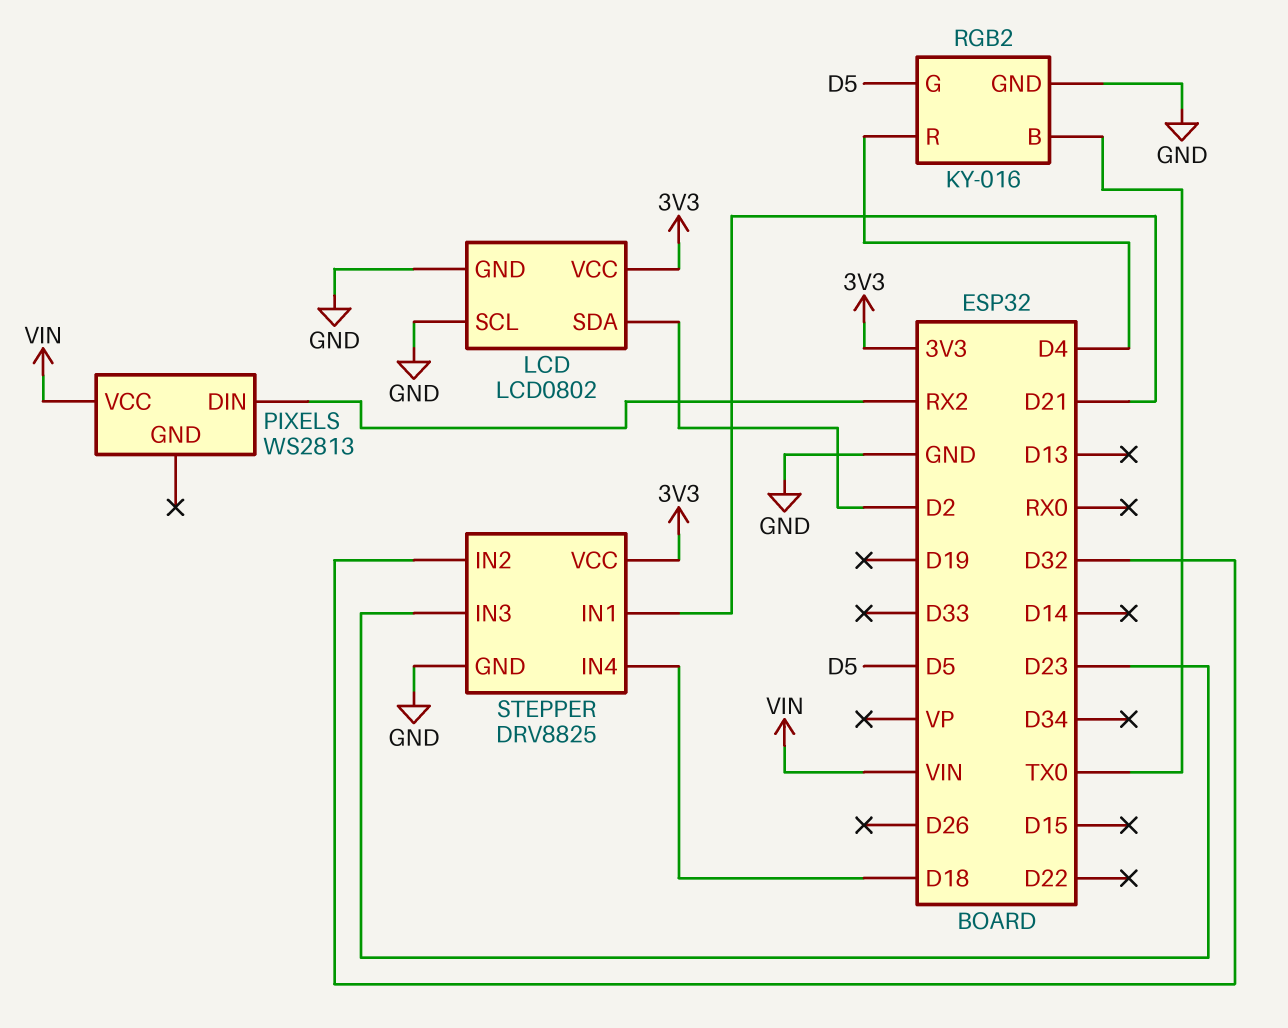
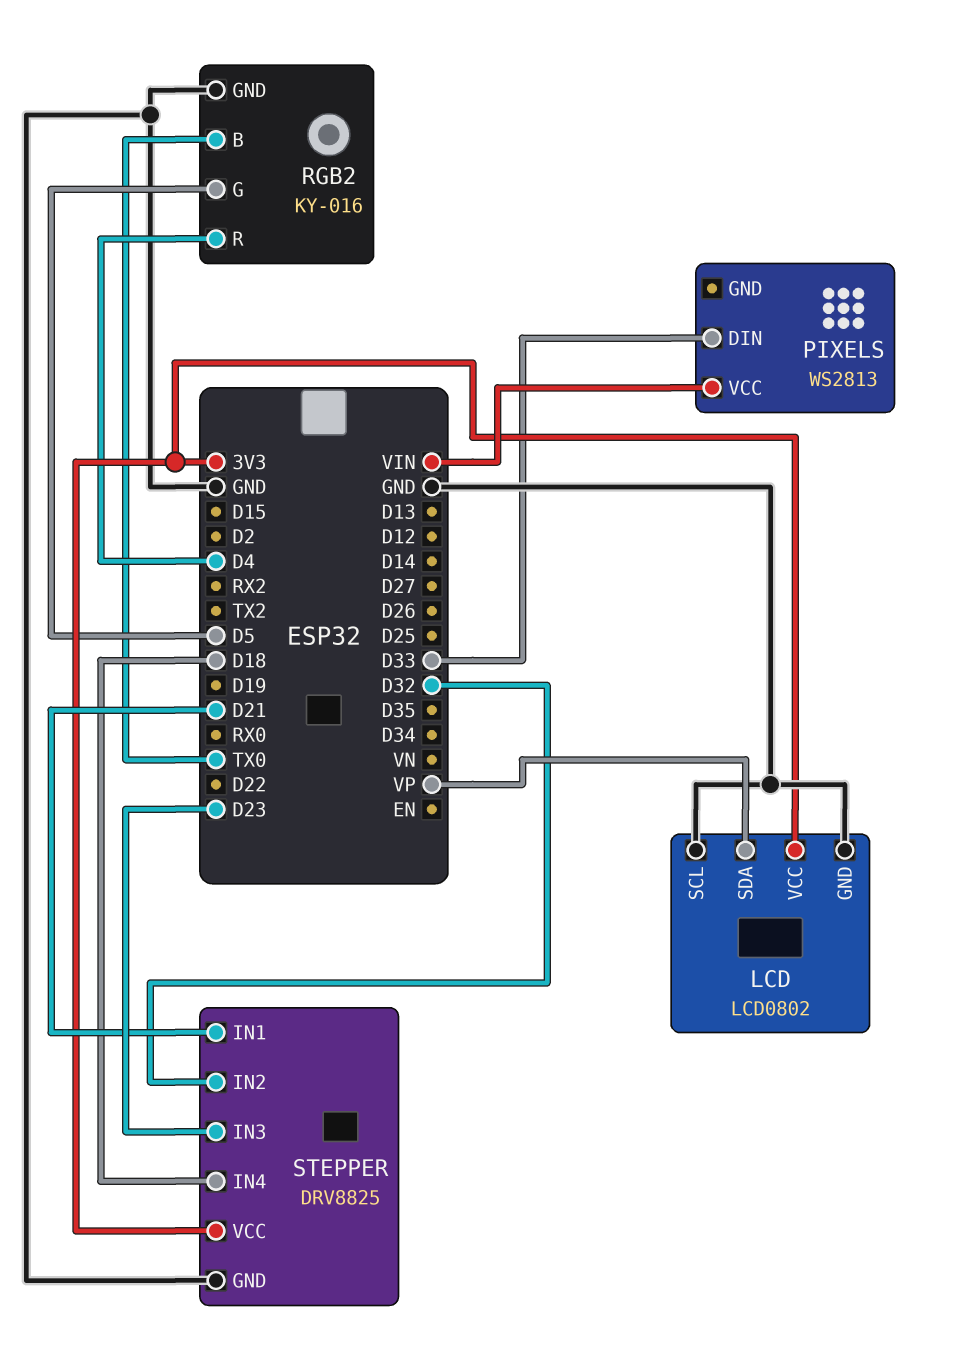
LCD pin SDA: D2 -> VP
PIXELS pin DIN: RX2 -> D33

